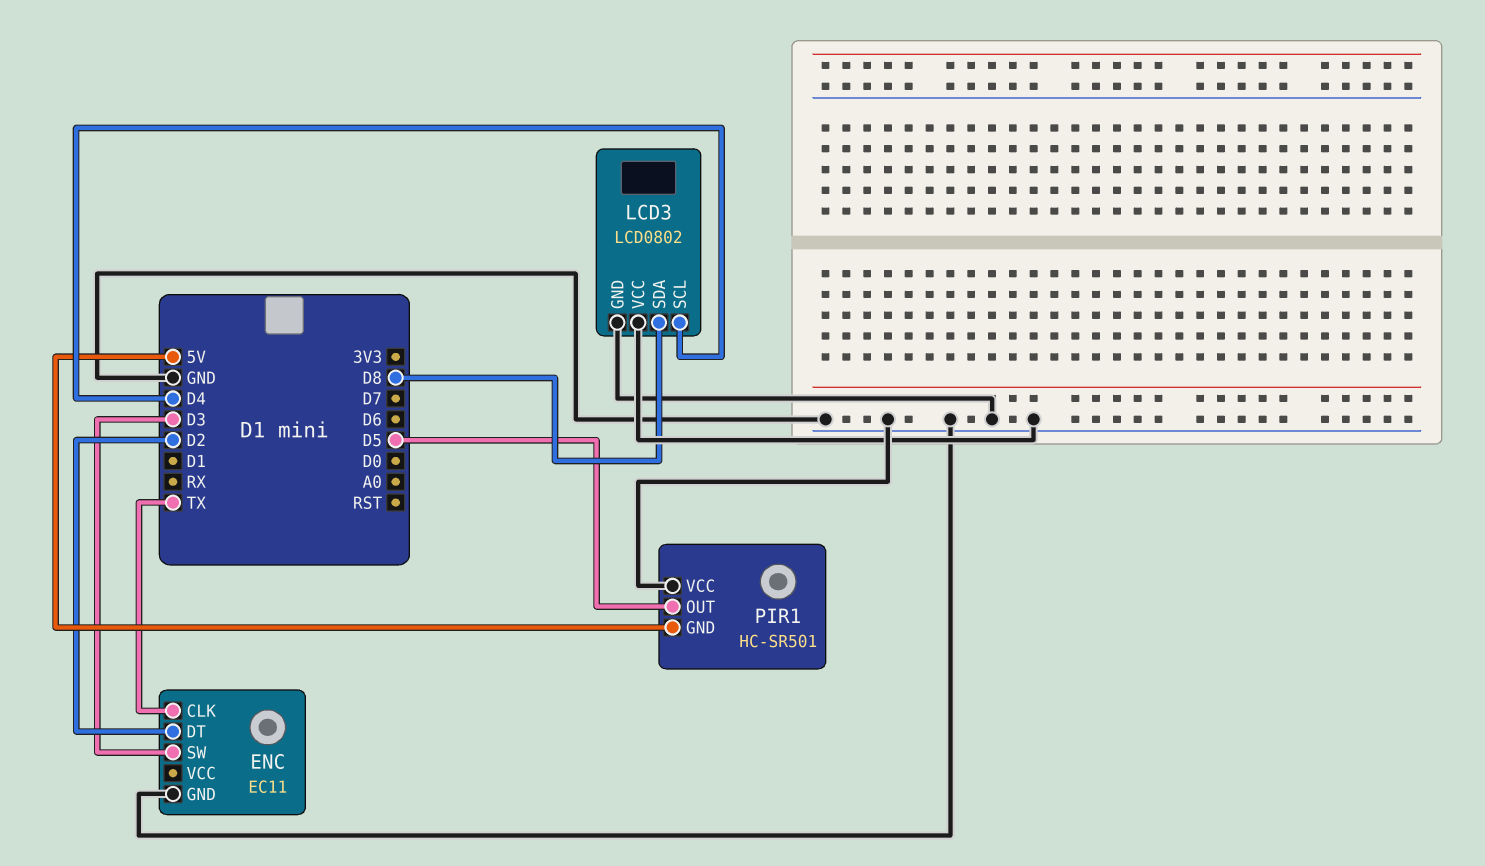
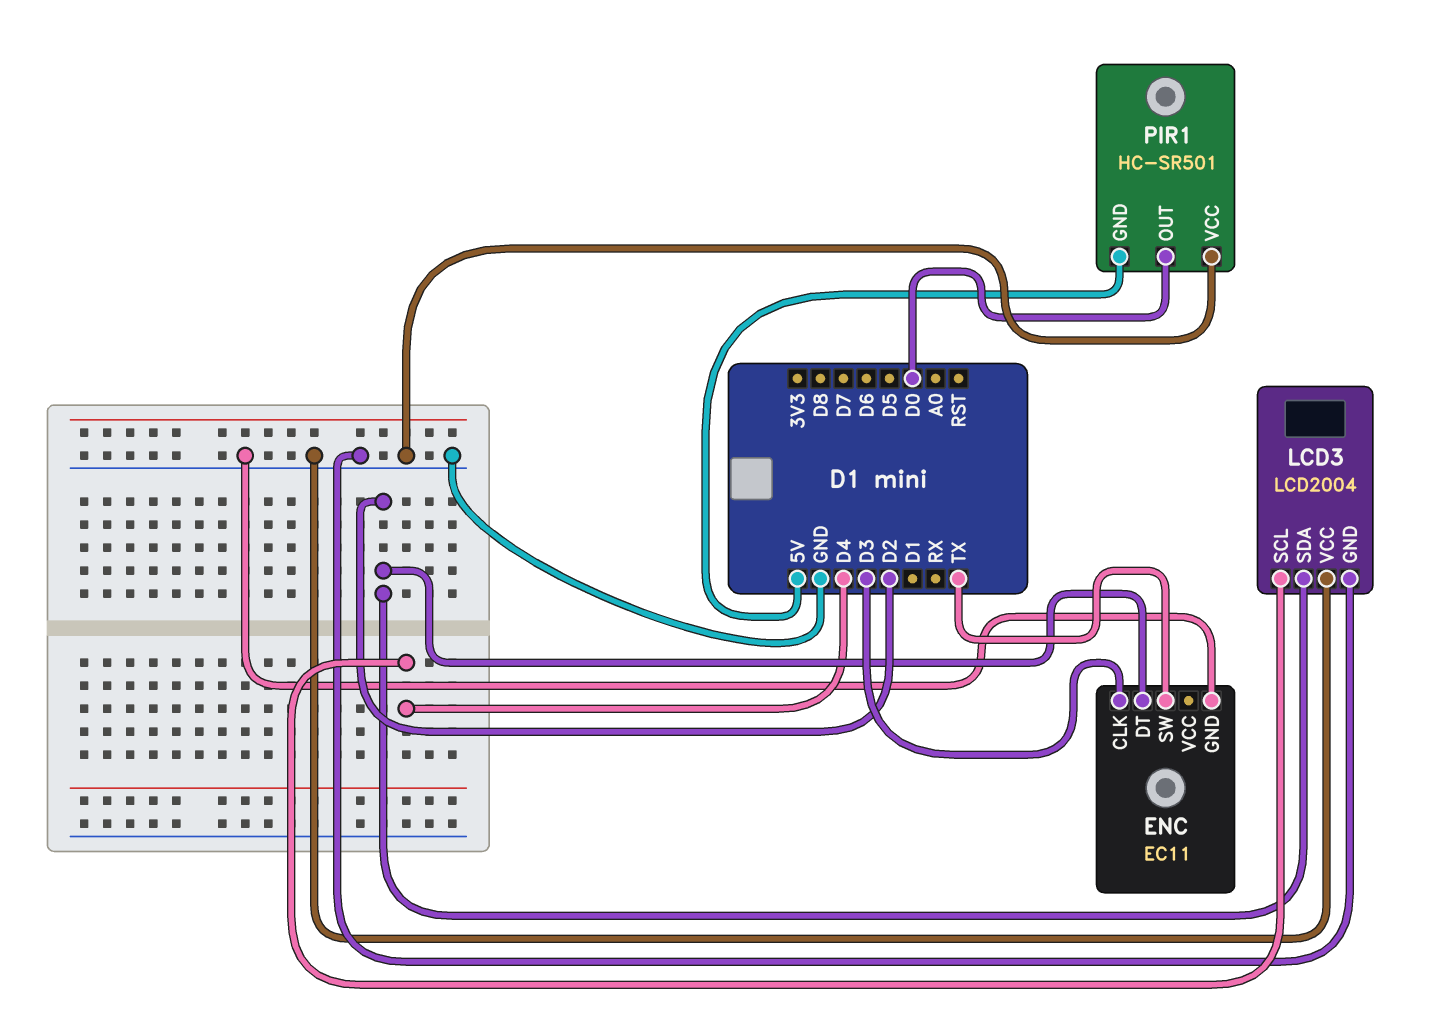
ENC pin CLK: TX -> D3
ENC pin SW: D3 -> TX
LCD3: LCD0802 -> LCD2004
LCD3 pin SDA: D8 -> D2
PIR1 pin OUT: D5 -> D0

